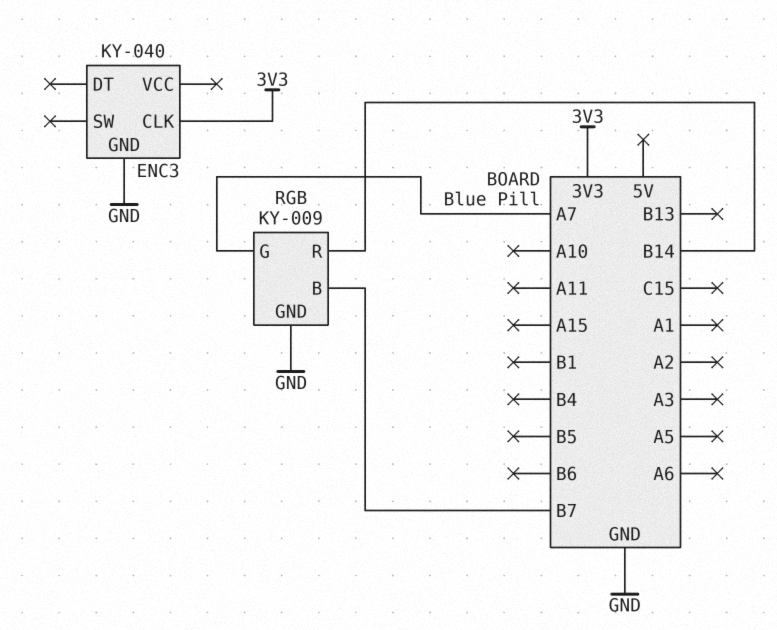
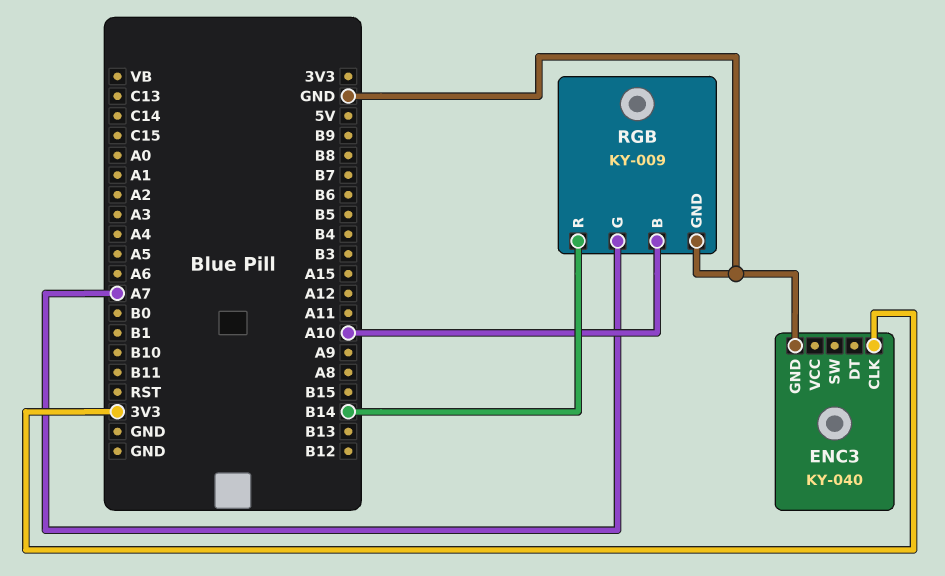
RGB pin B: B7 -> A10

